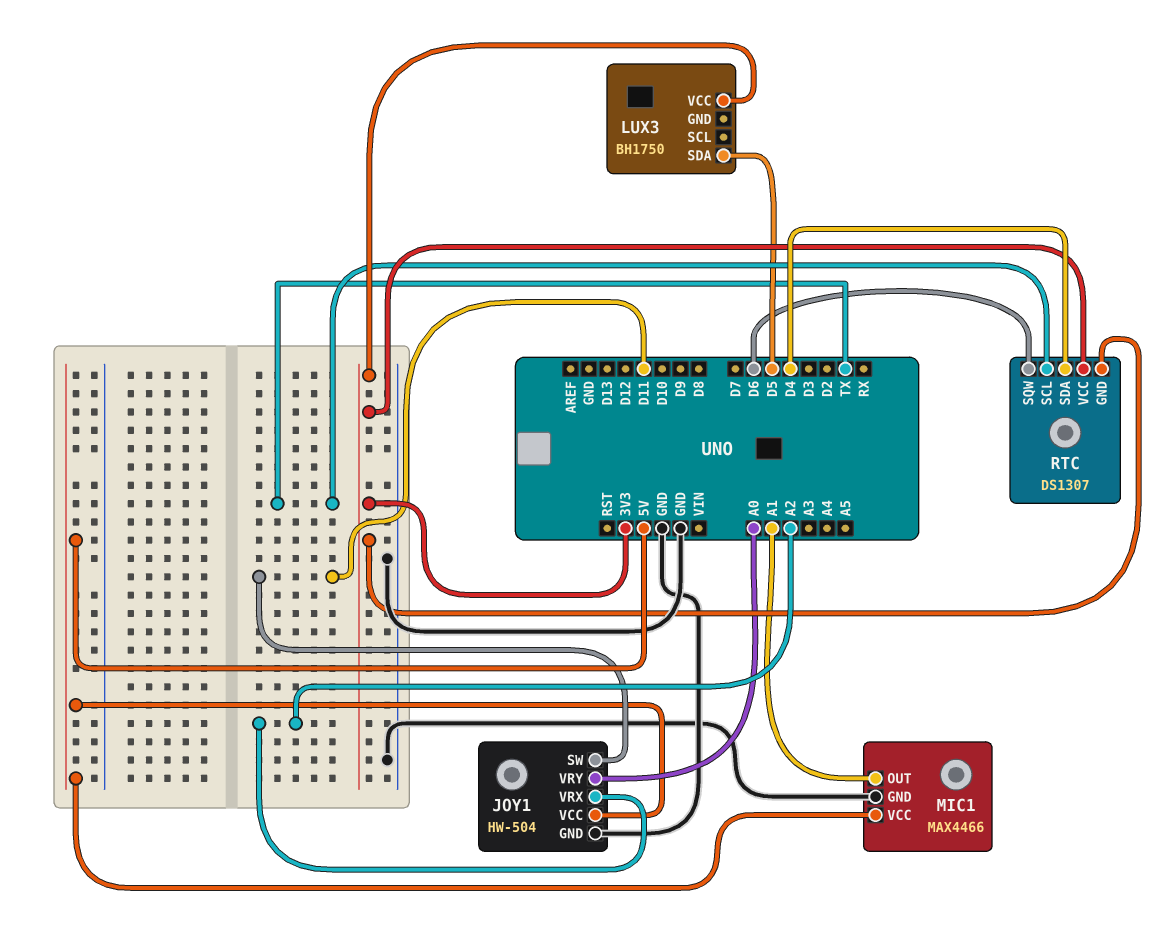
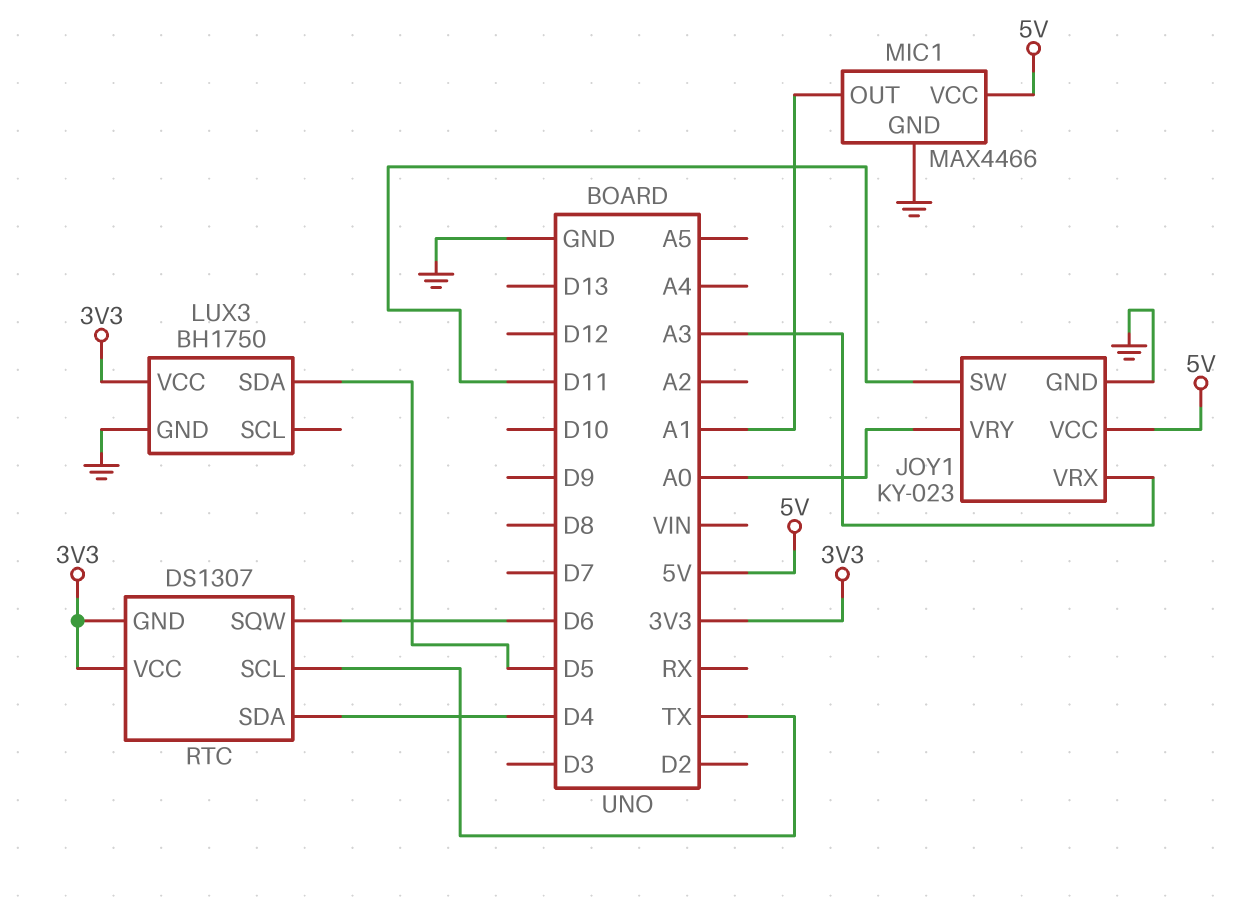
JOY1: HW-504 -> KY-023
JOY1 pin VRX: A2 -> A3
LUX3 pin GND: none -> GND

